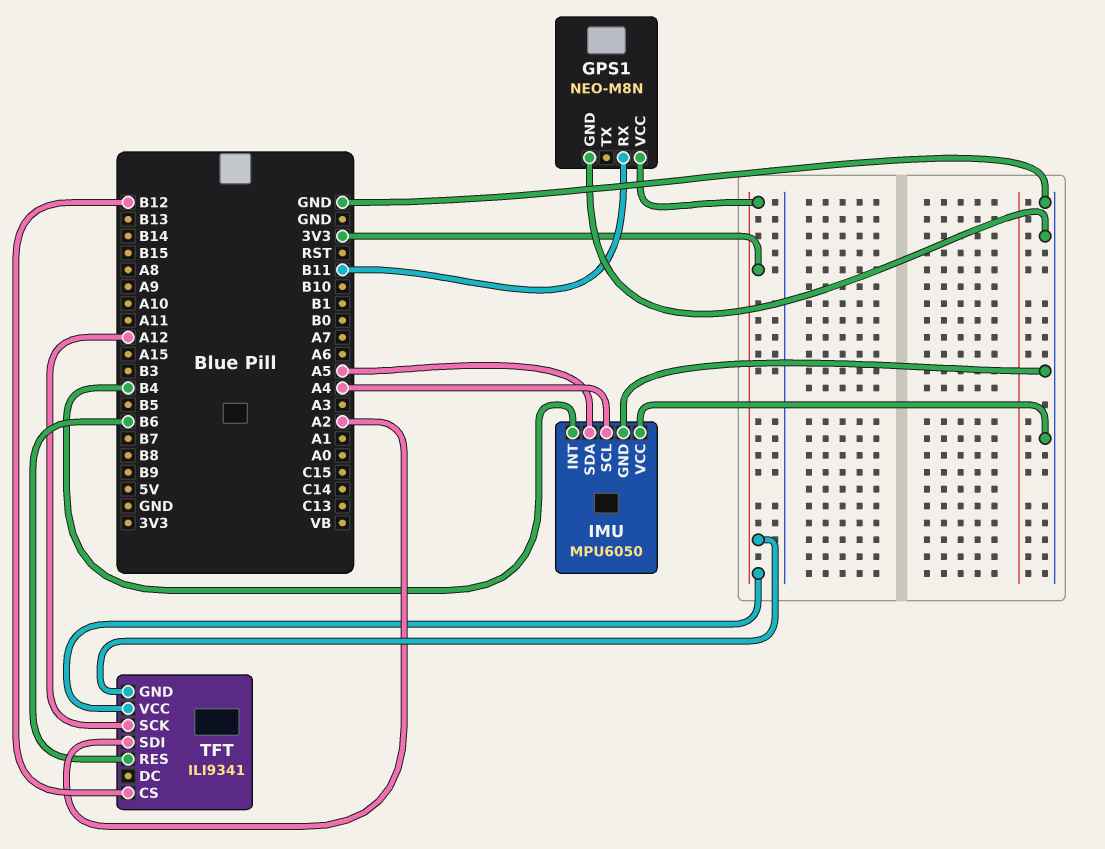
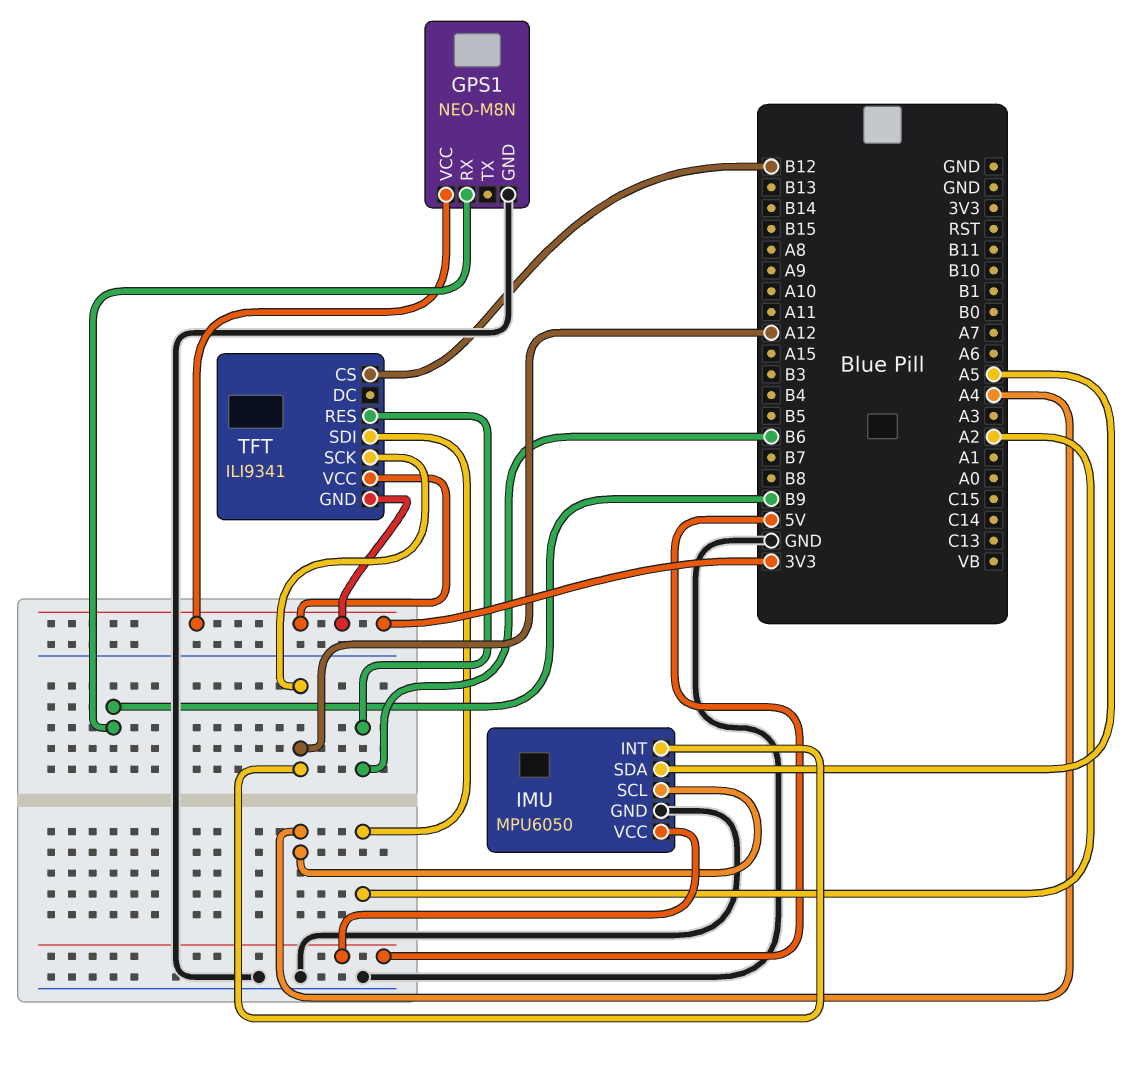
GPS1 pin RX: B11 -> B9
IMU pin INT: B4 -> A12
IMU pin VCC: GND -> 5V

